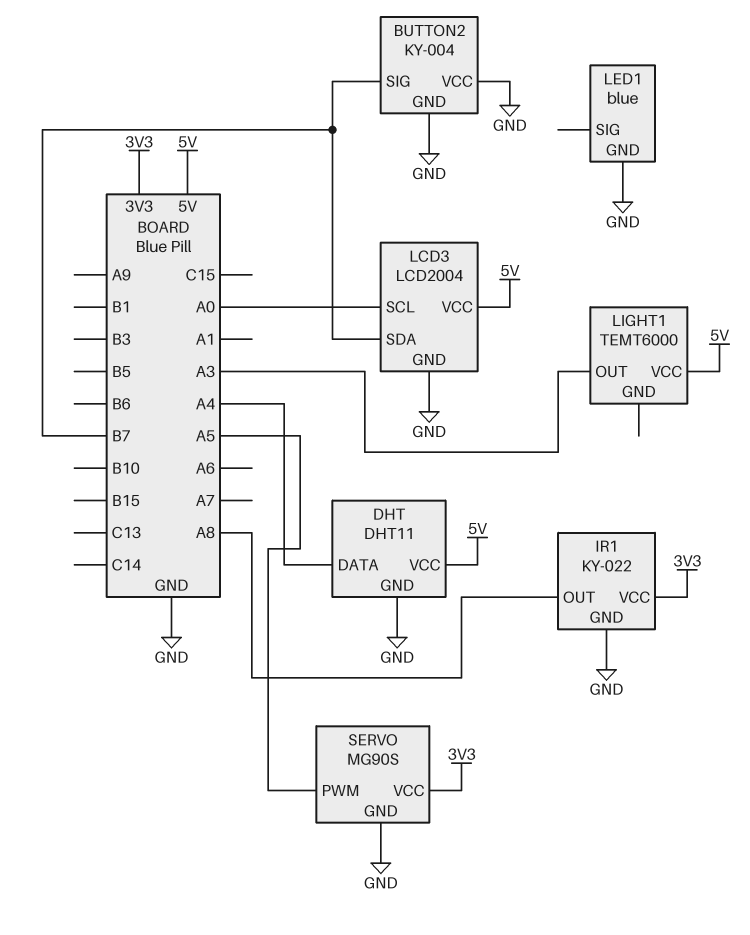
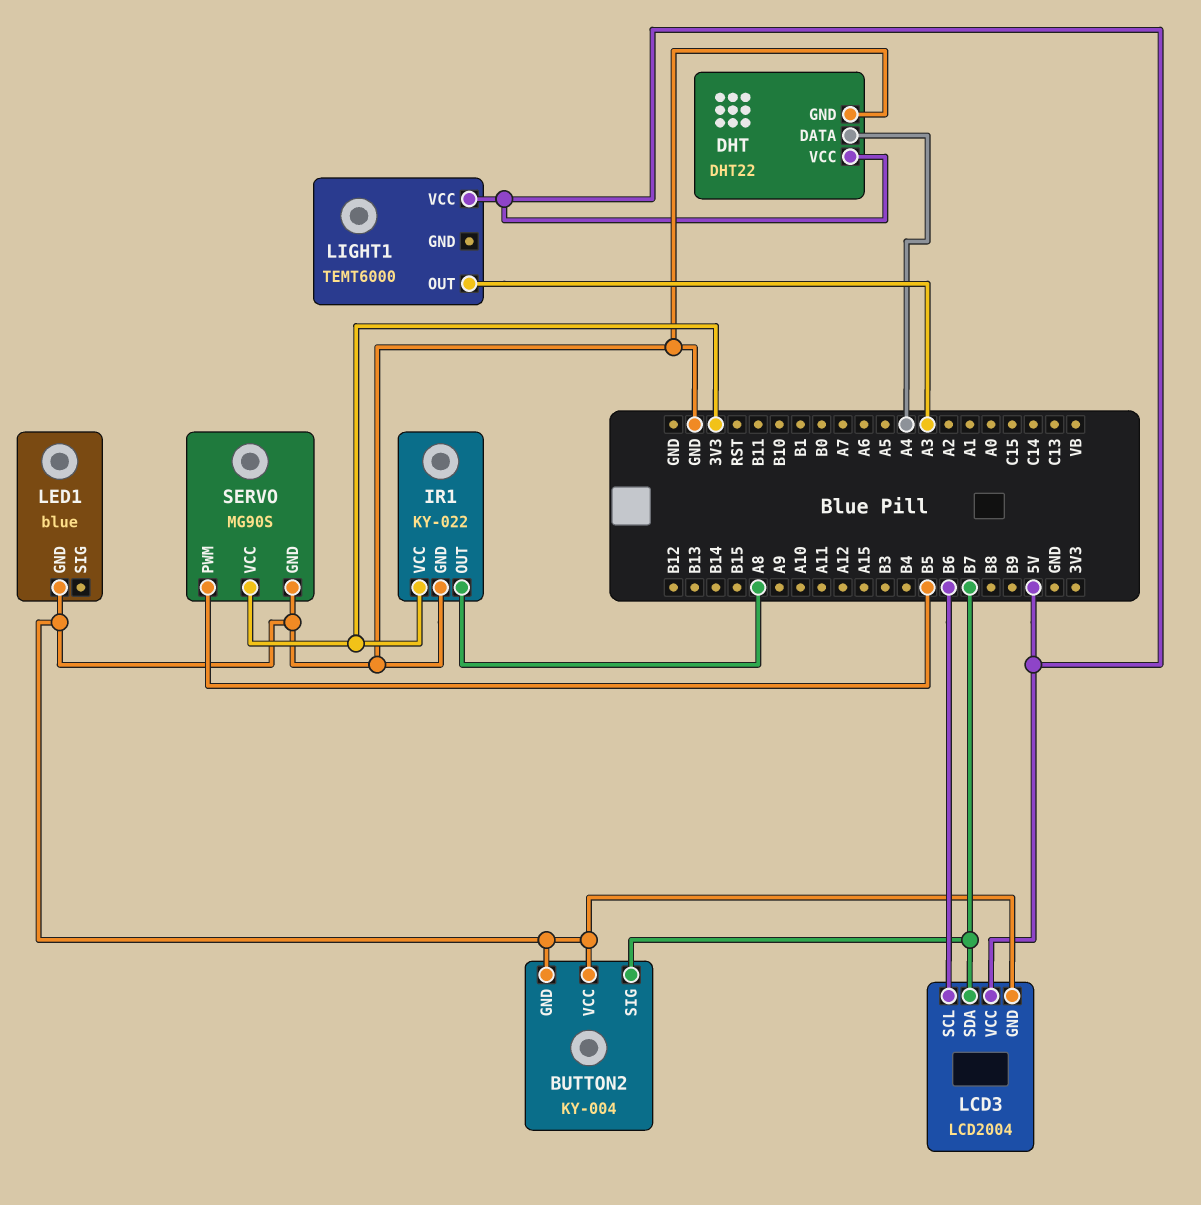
DHT: DHT11 -> DHT22
LCD3 pin SCL: A0 -> B6
SERVO pin PWM: A5 -> B5

